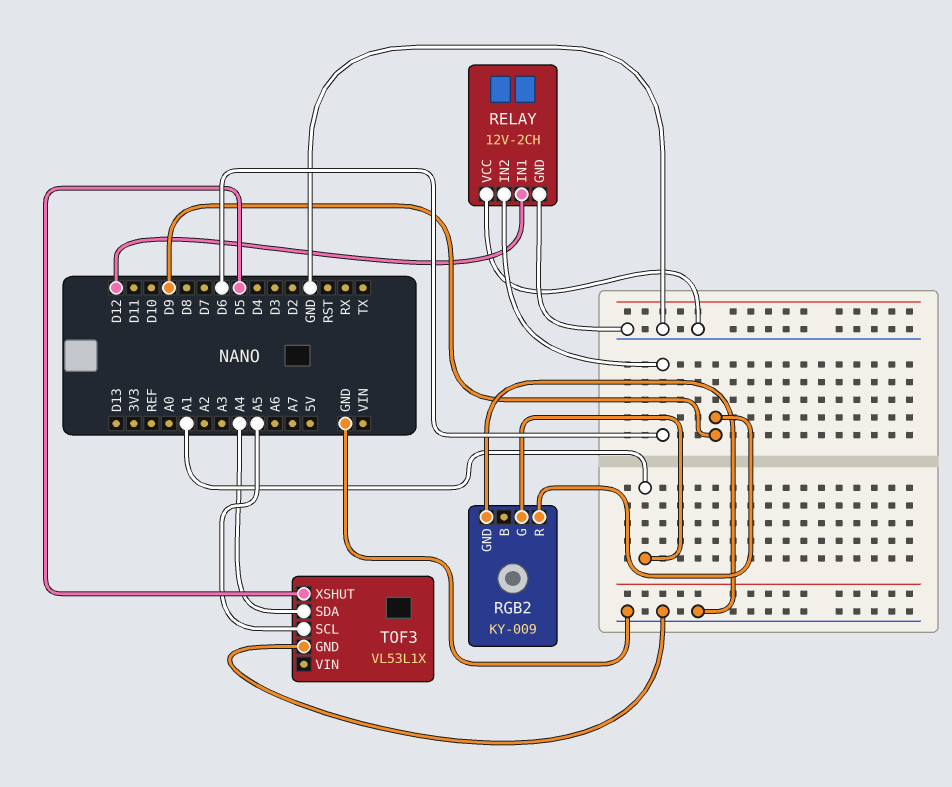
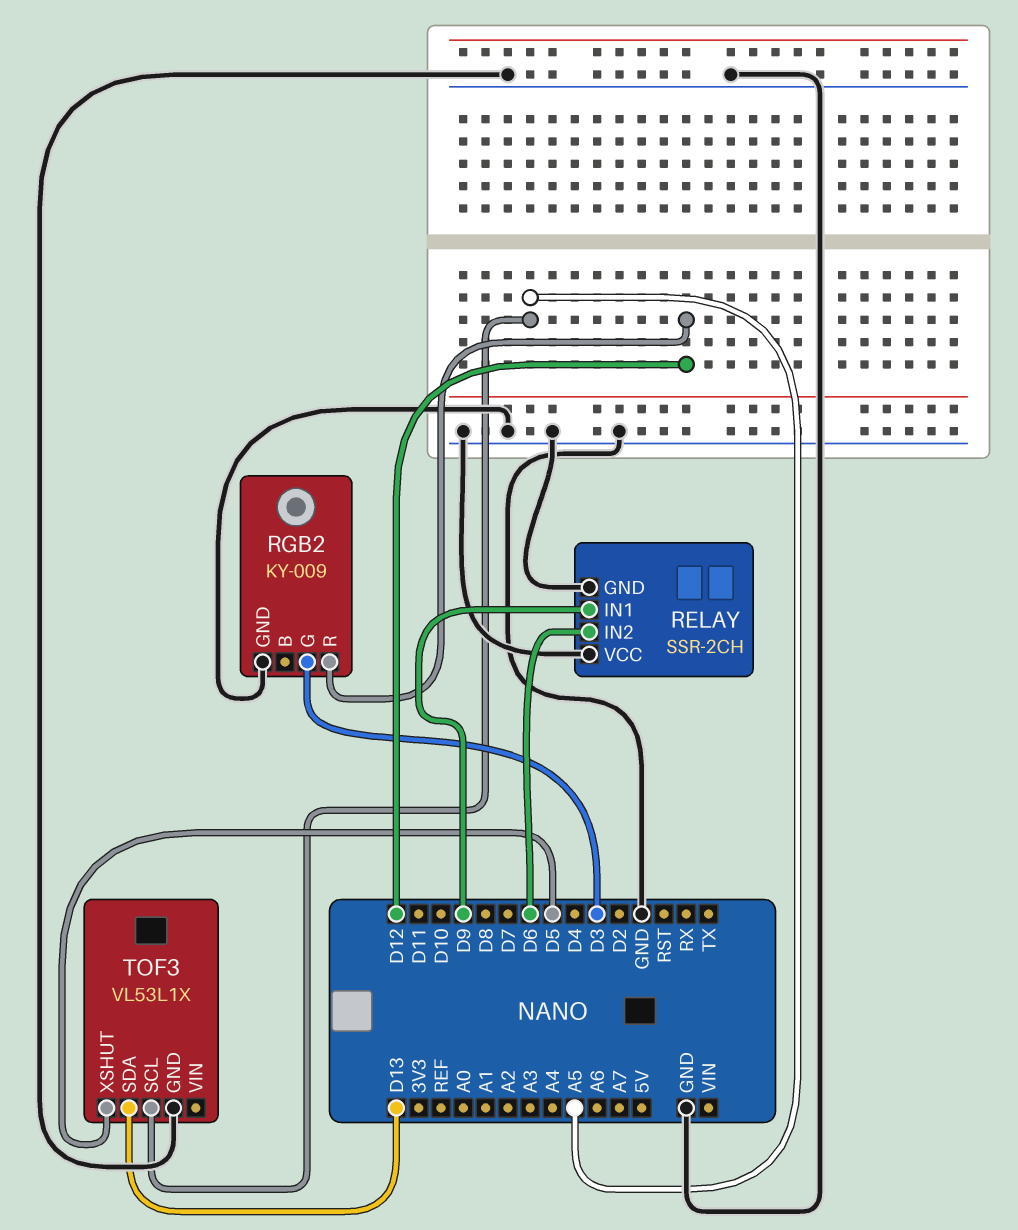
RELAY: 12V-2CH -> SSR-2CH
RELAY pin IN1: D12 -> D9
RGB2 pin G: A1 -> D3
RGB2 pin R: D9 -> D12
TOF3 pin SDA: A4 -> D13

